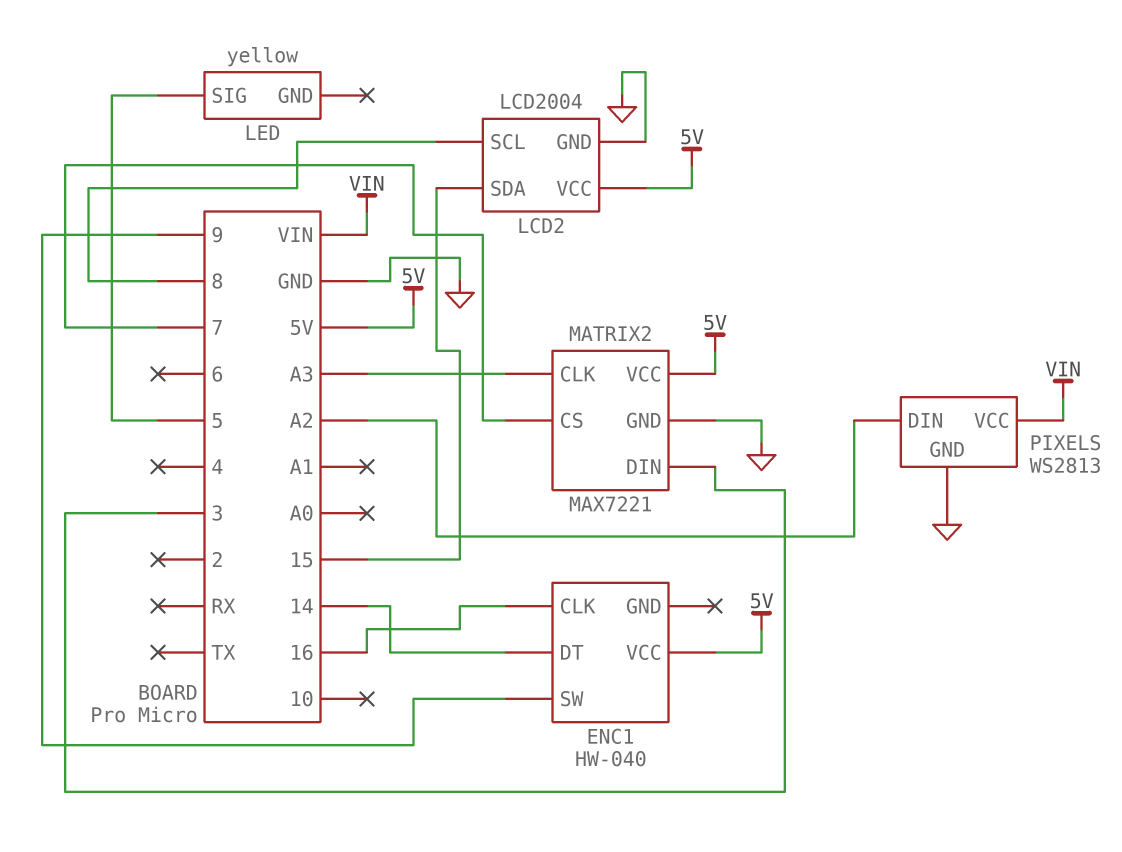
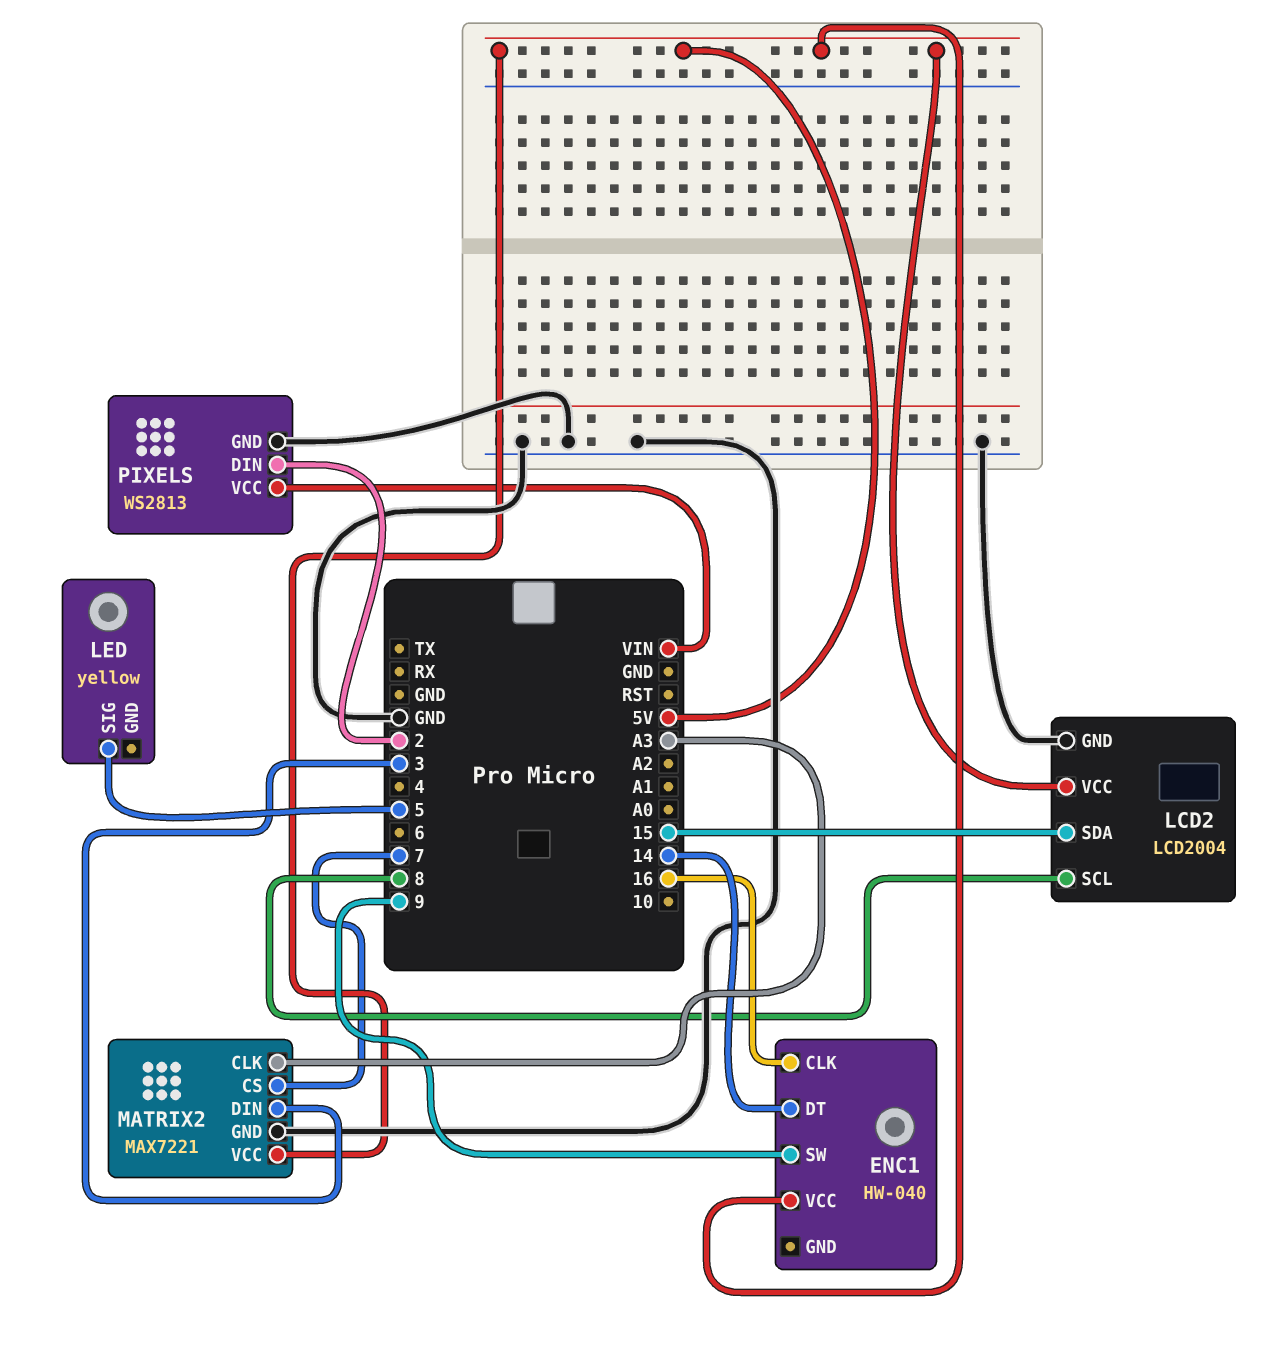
PIXELS pin DIN: A2 -> 2

